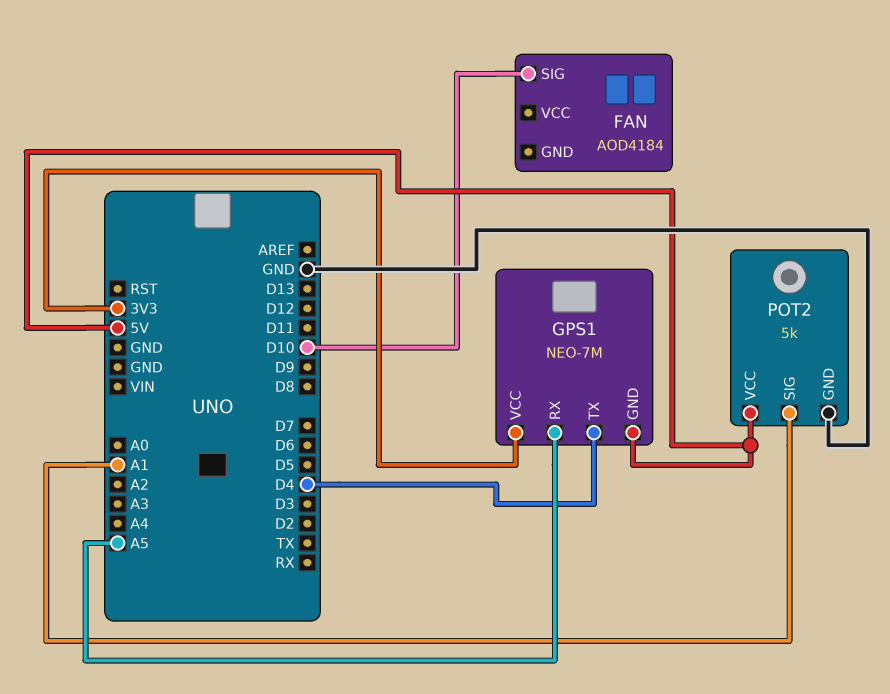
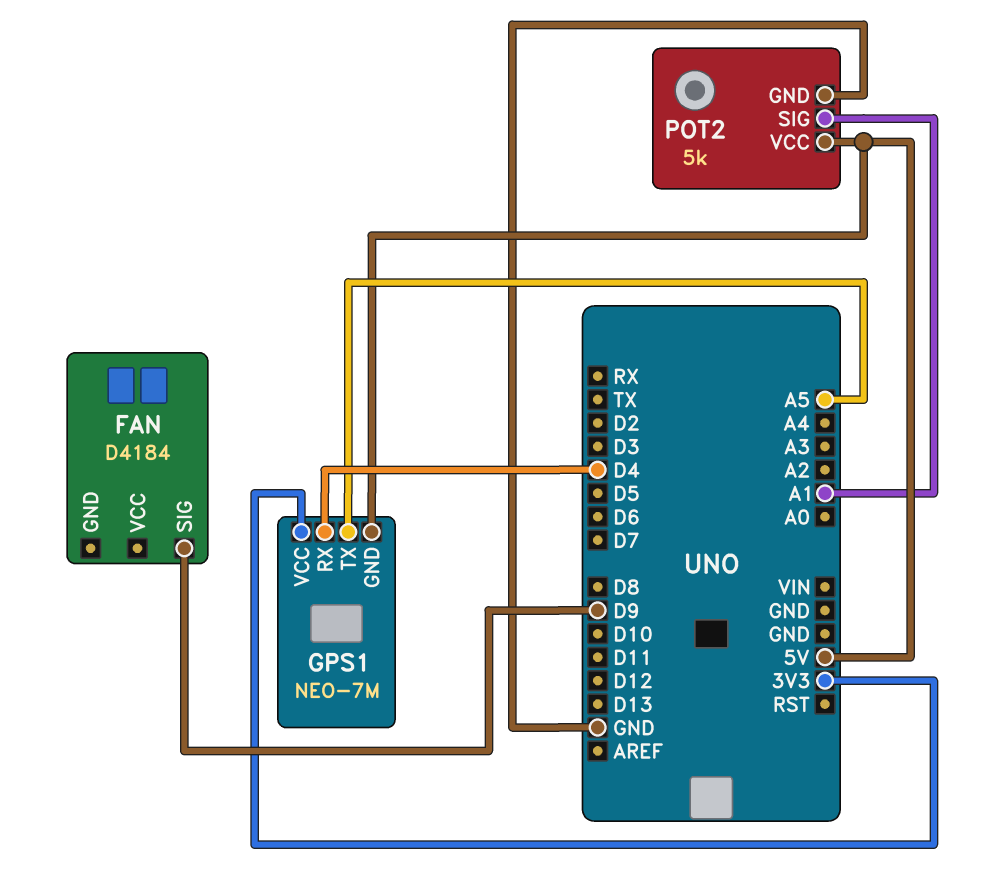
FAN: AOD4184 -> D4184
FAN pin SIG: D10 -> D9
GPS1 pin RX: A5 -> D4
GPS1 pin TX: D4 -> A5

